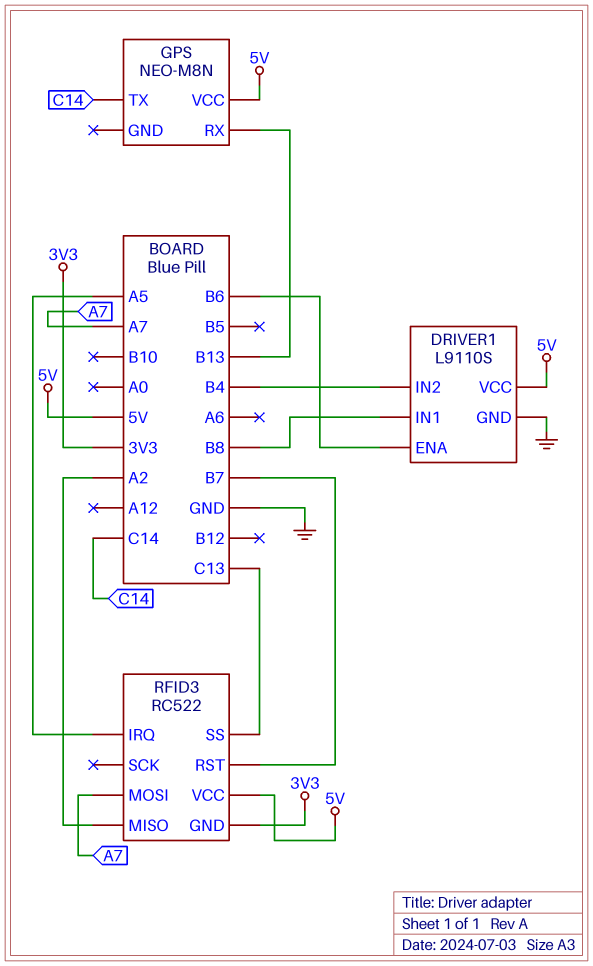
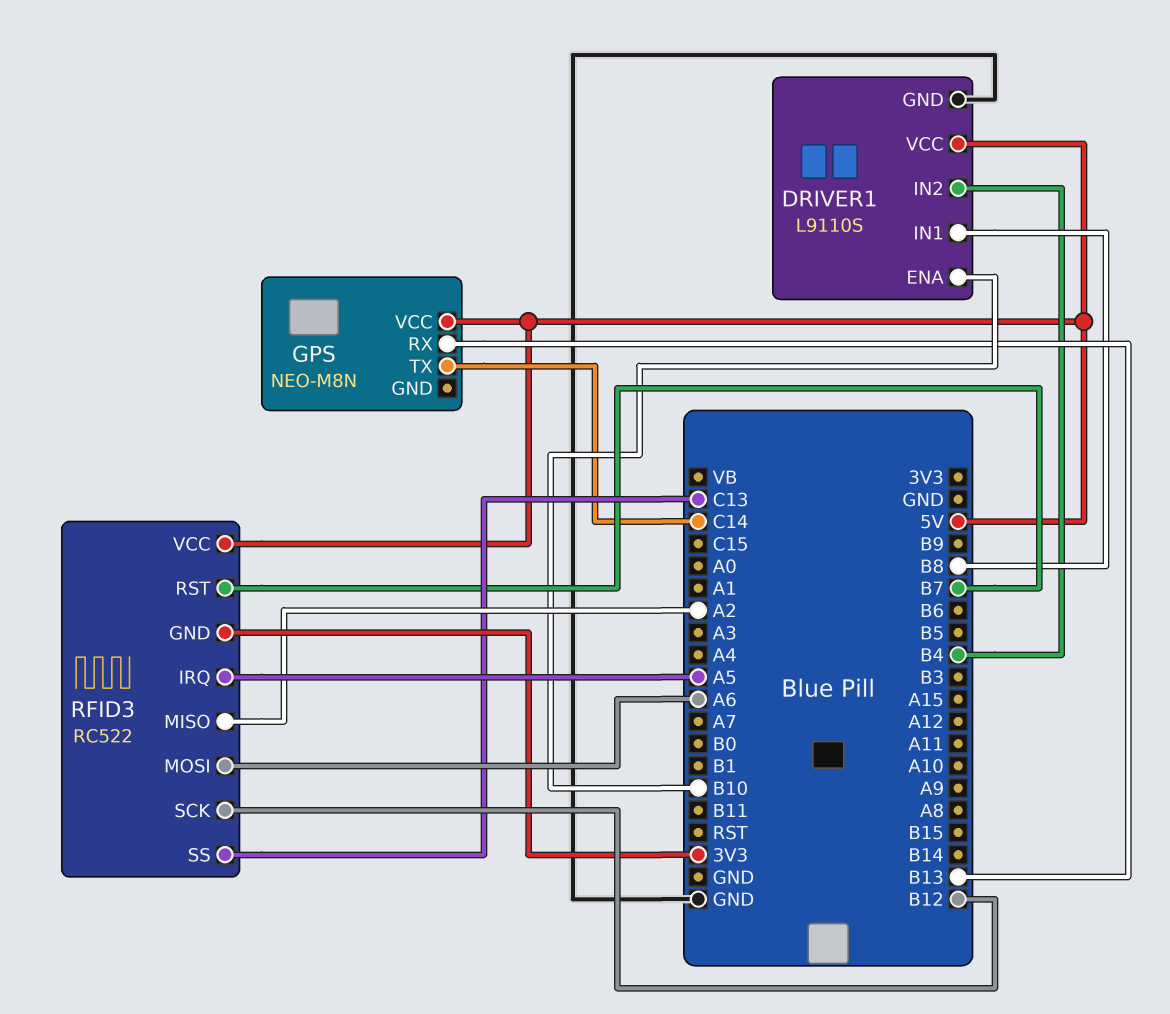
DRIVER1 pin ENA: B6 -> B10
RFID3 pin MOSI: A7 -> A6
RFID3 pin SCK: none -> B12

